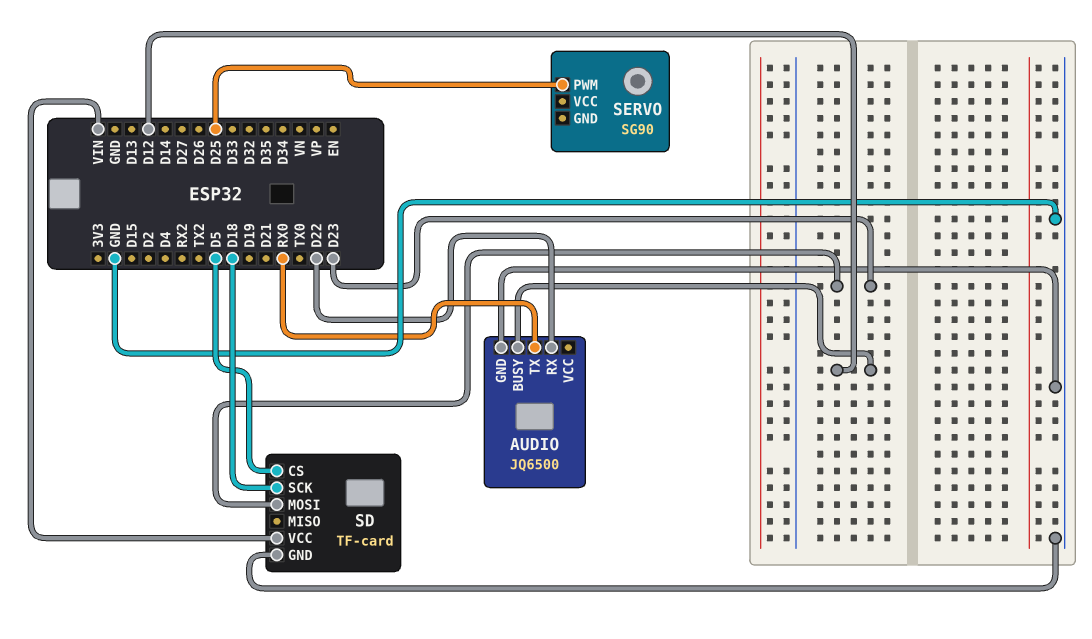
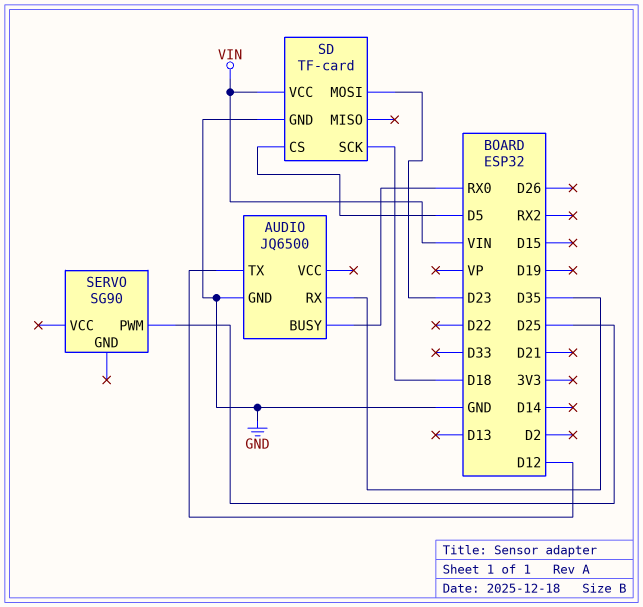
AUDIO pin BUSY: D12 -> RX0
AUDIO pin RX: D22 -> D35
AUDIO pin TX: RX0 -> D12

